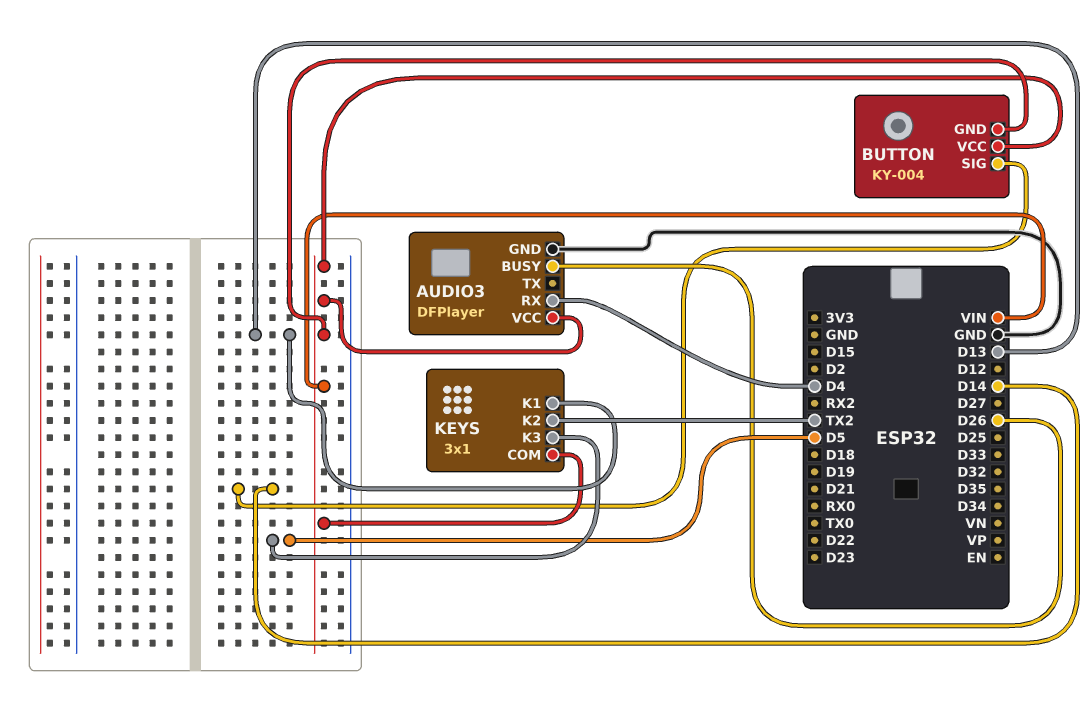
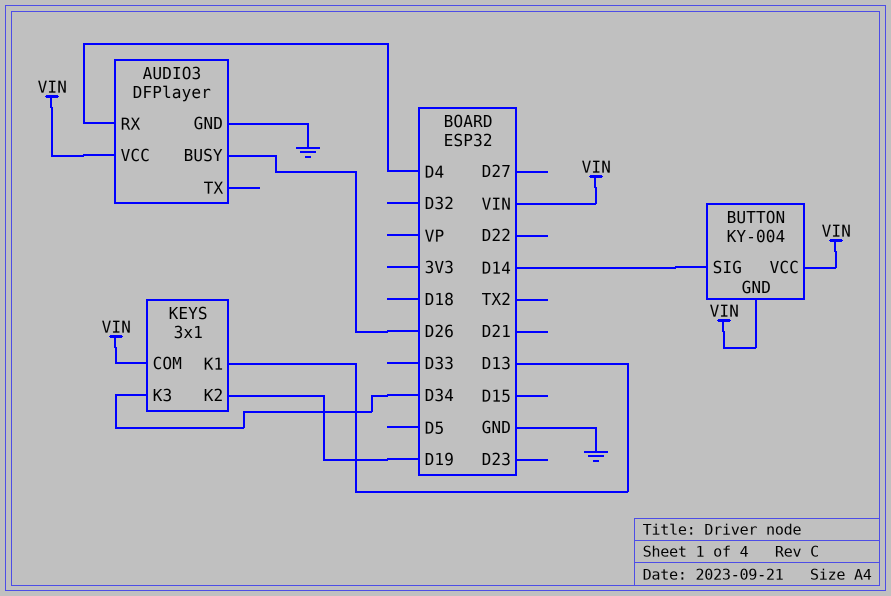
KEYS pin K2: TX2 -> D19
KEYS pin K3: D5 -> D34

